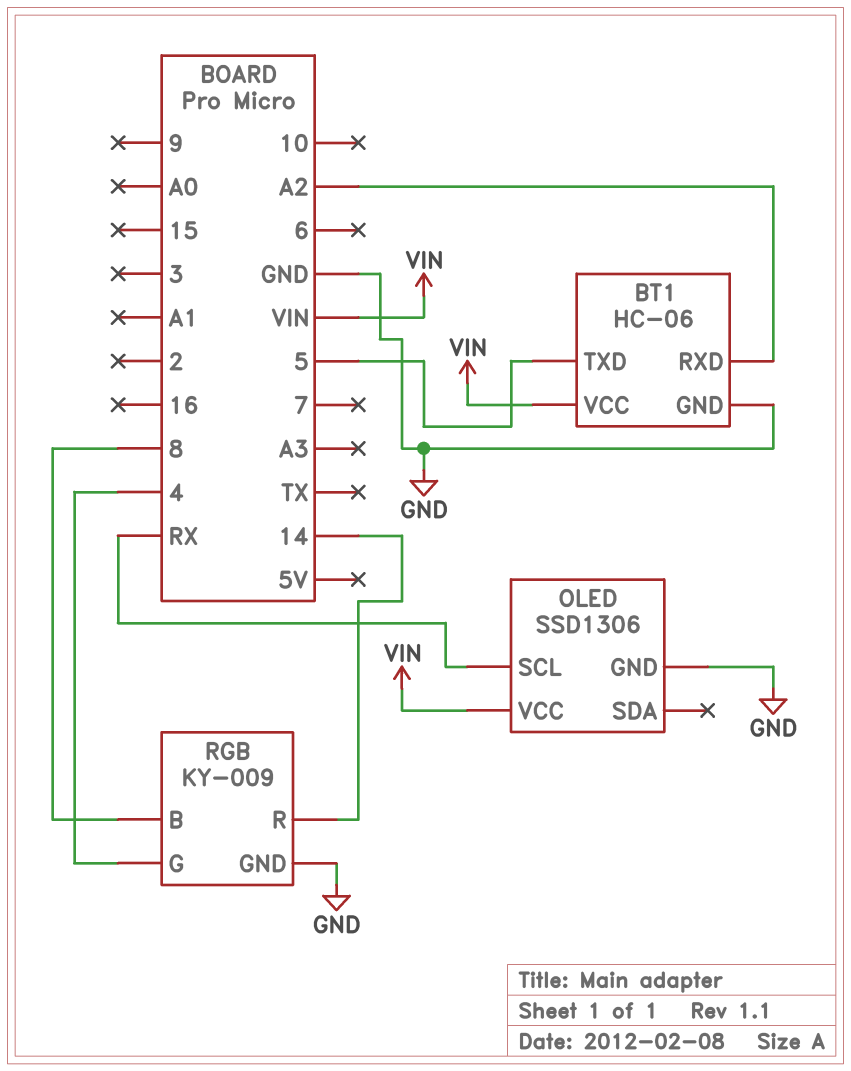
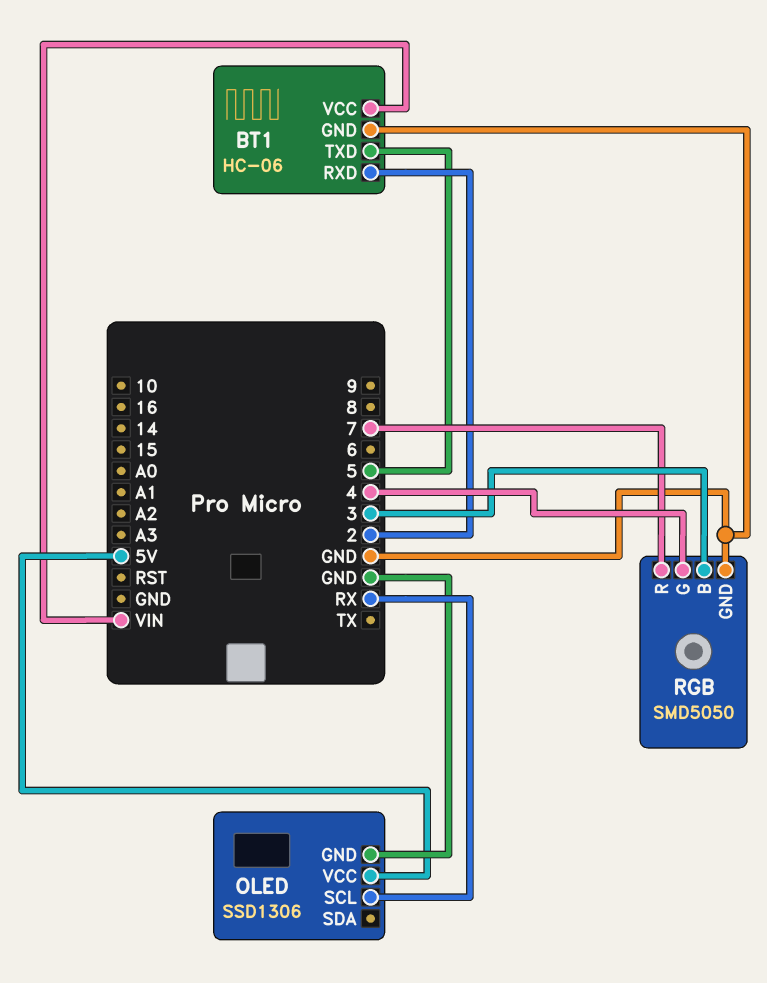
BT1 pin RXD: A2 -> 2
OLED pin VCC: VIN -> 5V
RGB: KY-009 -> SMD5050
RGB pin B: 8 -> 3
RGB pin R: 14 -> 7

